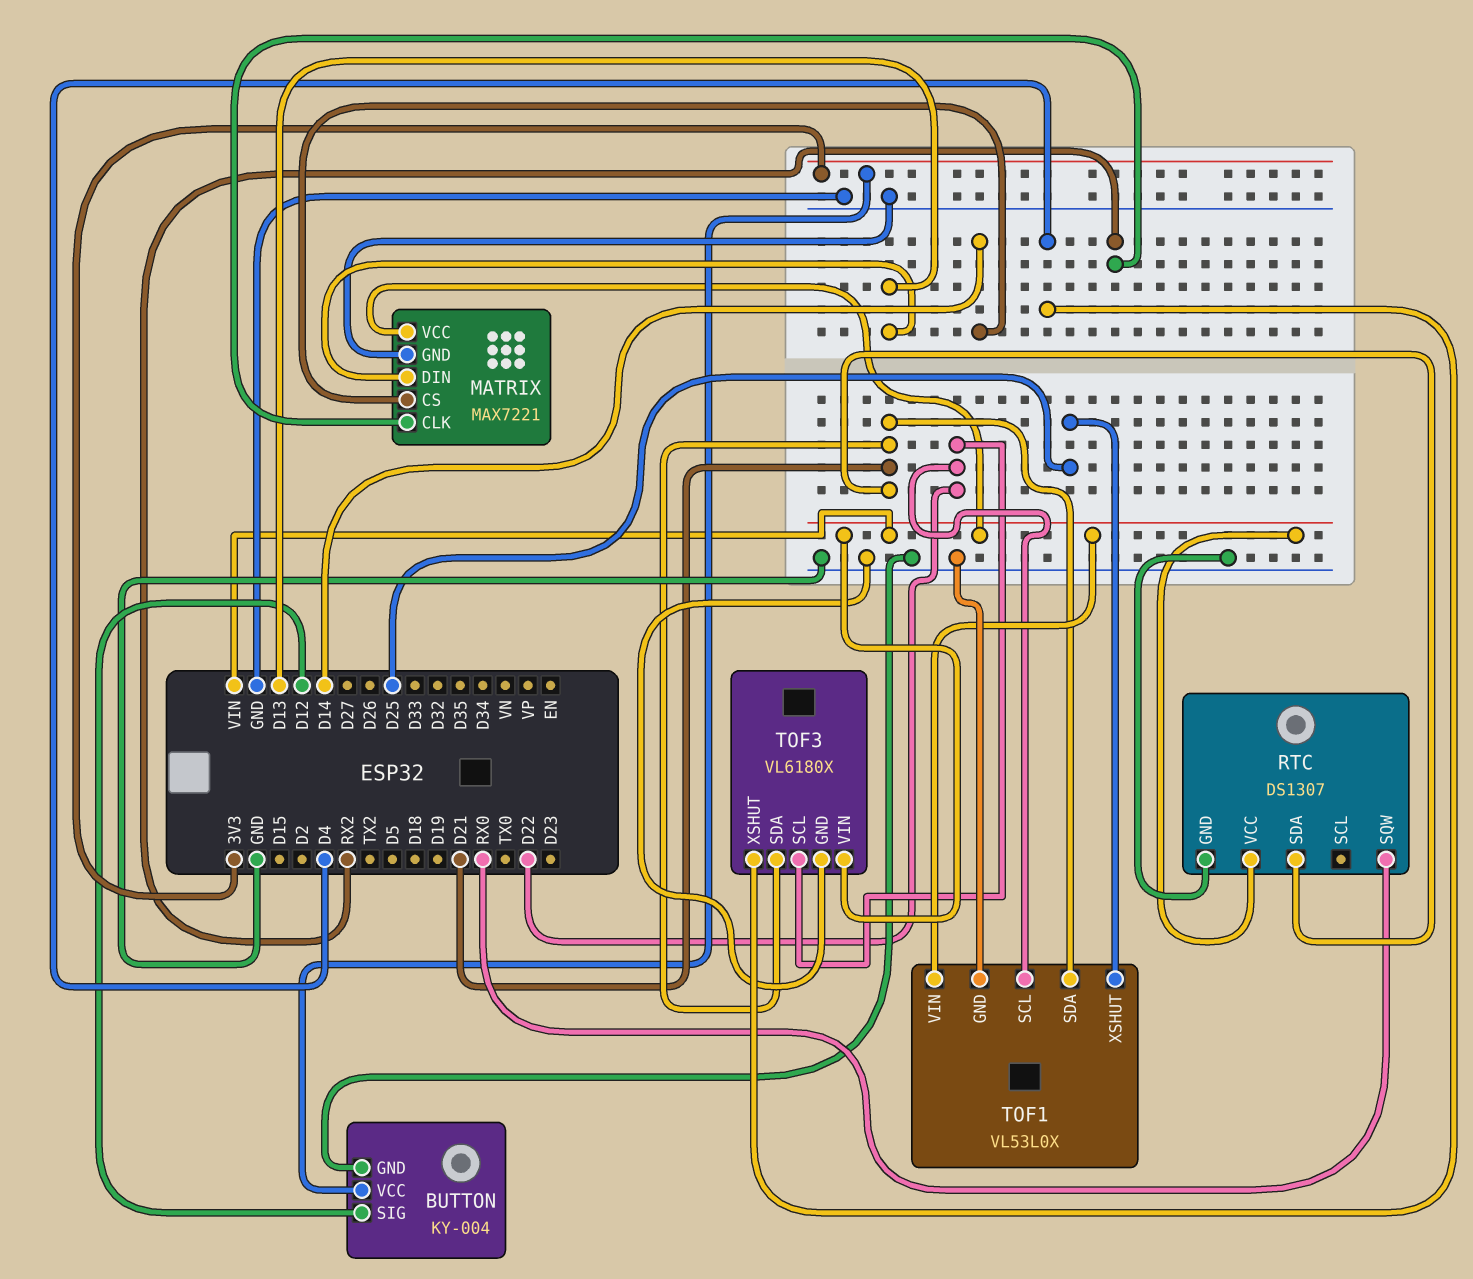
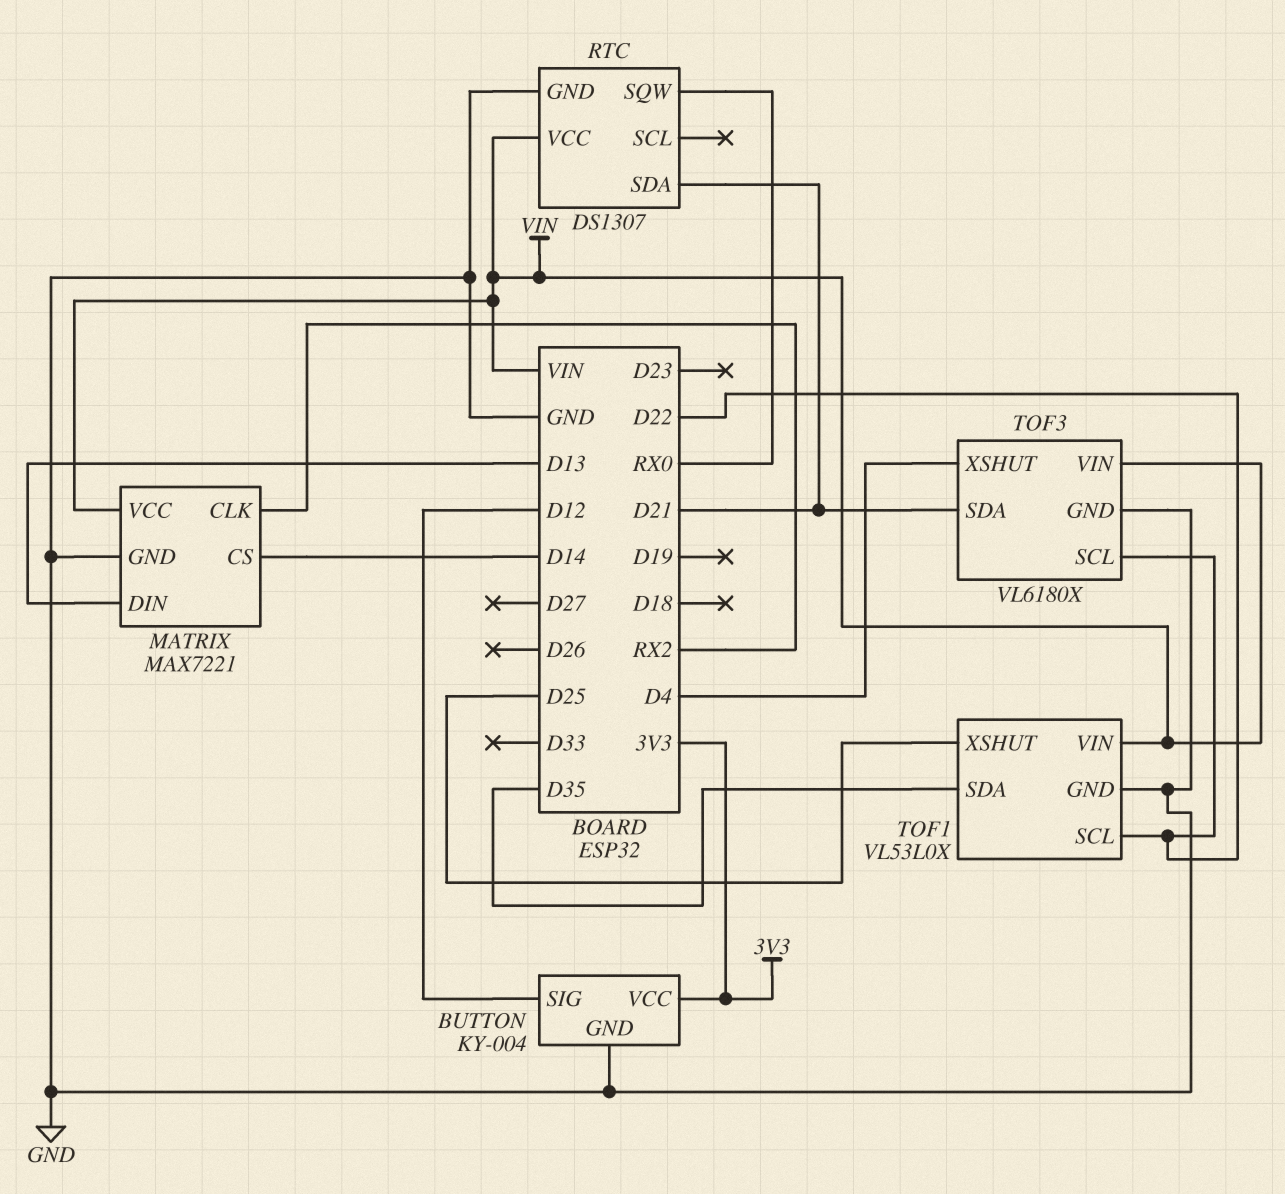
TOF1 pin SDA: D21 -> D35

